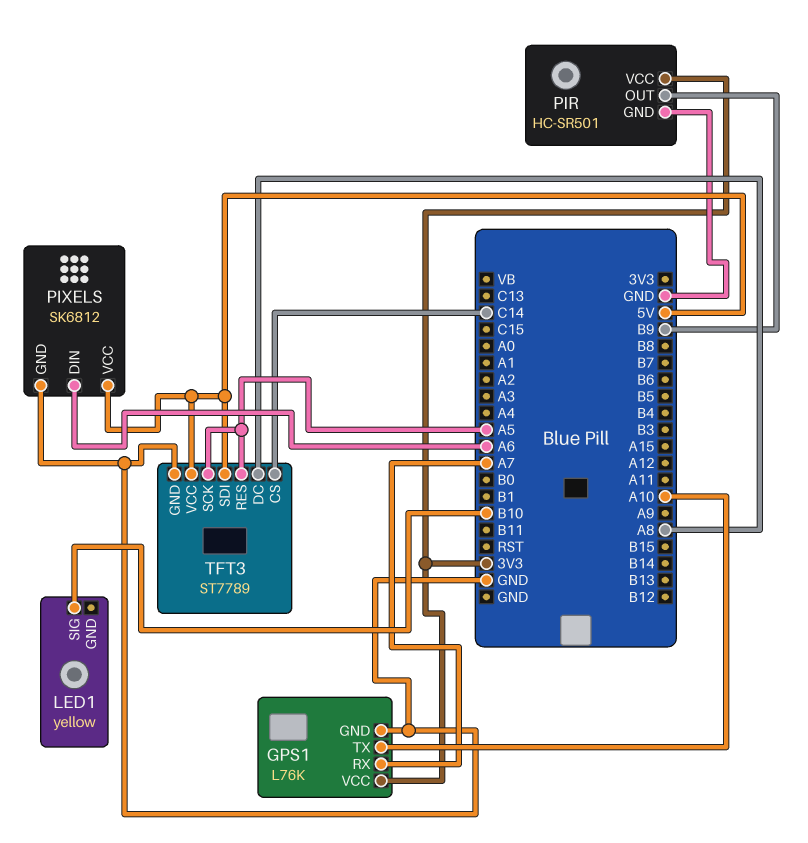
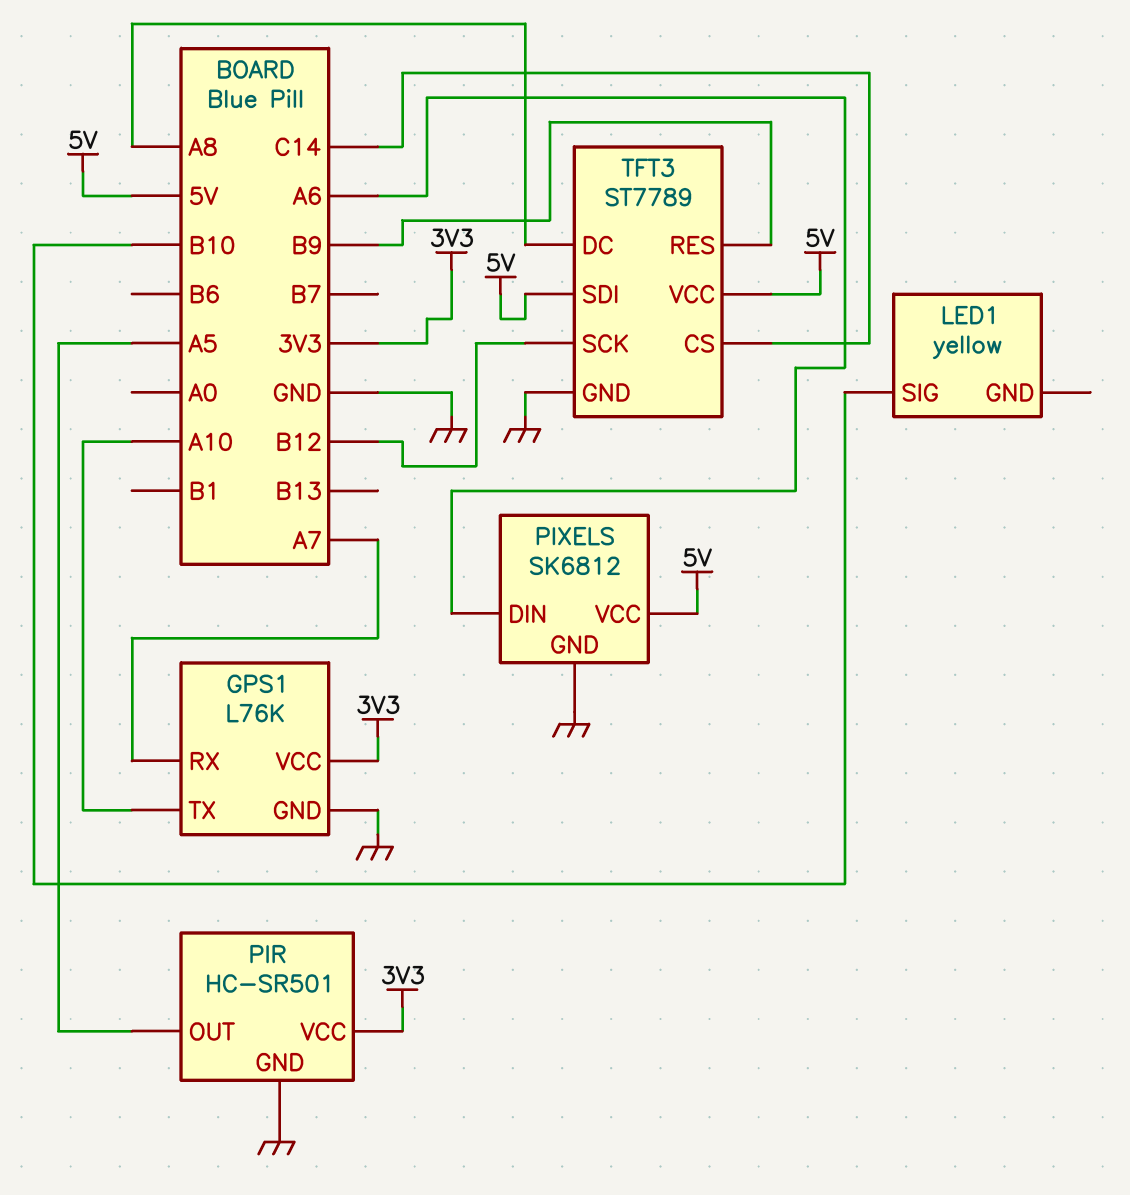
PIR pin OUT: B9 -> A5
TFT3 pin RES: A5 -> B9
TFT3 pin SCK: A5 -> B12

